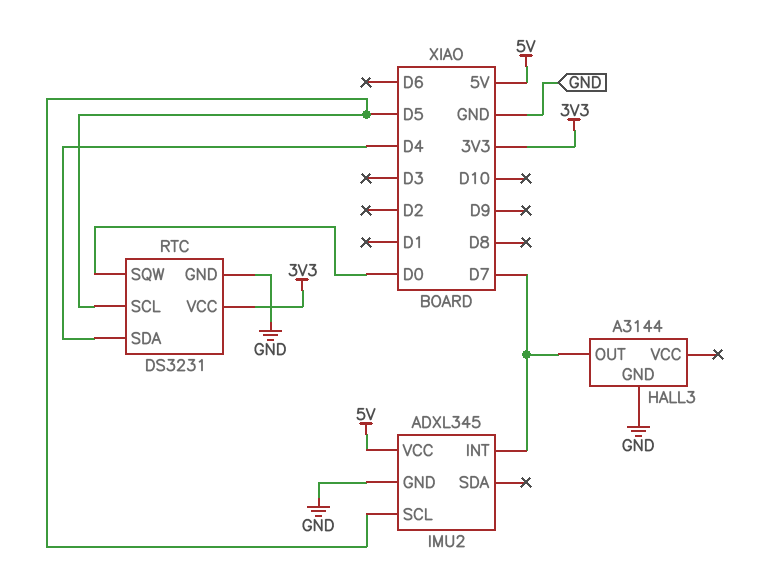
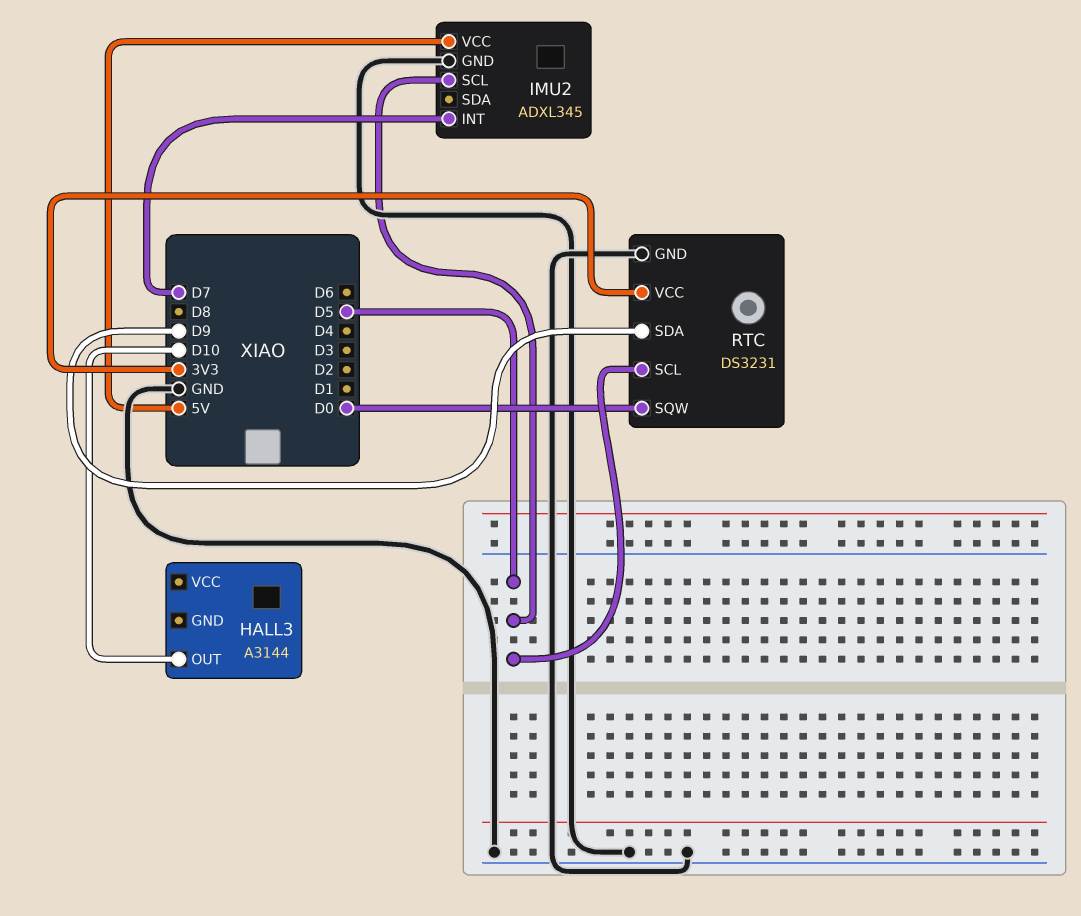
HALL3 pin GND: GND -> none
HALL3 pin OUT: D7 -> D10
RTC pin SDA: D4 -> D9

